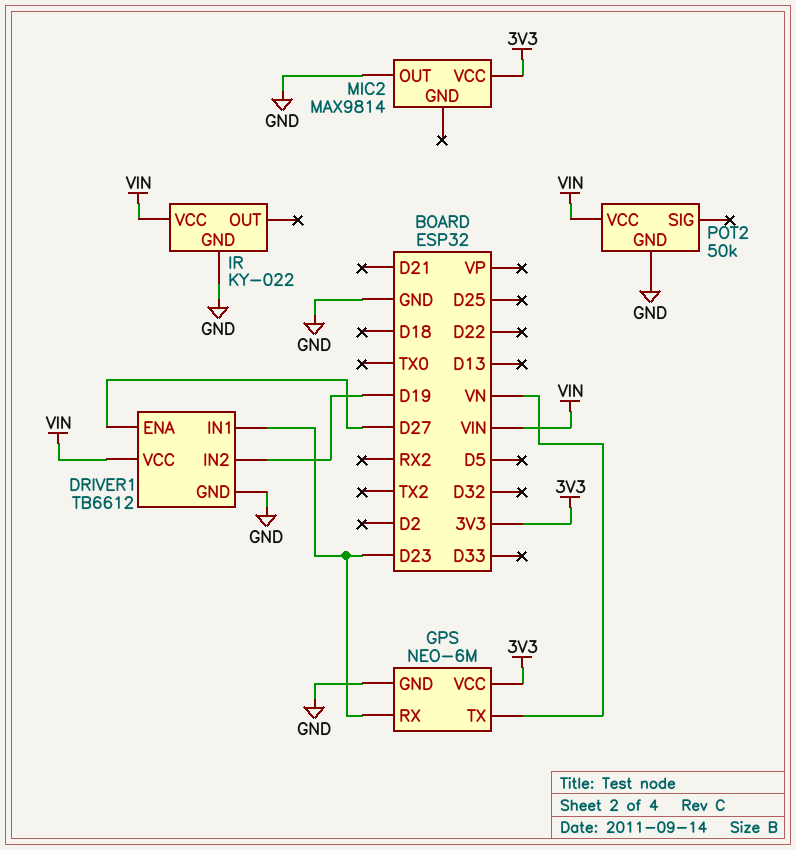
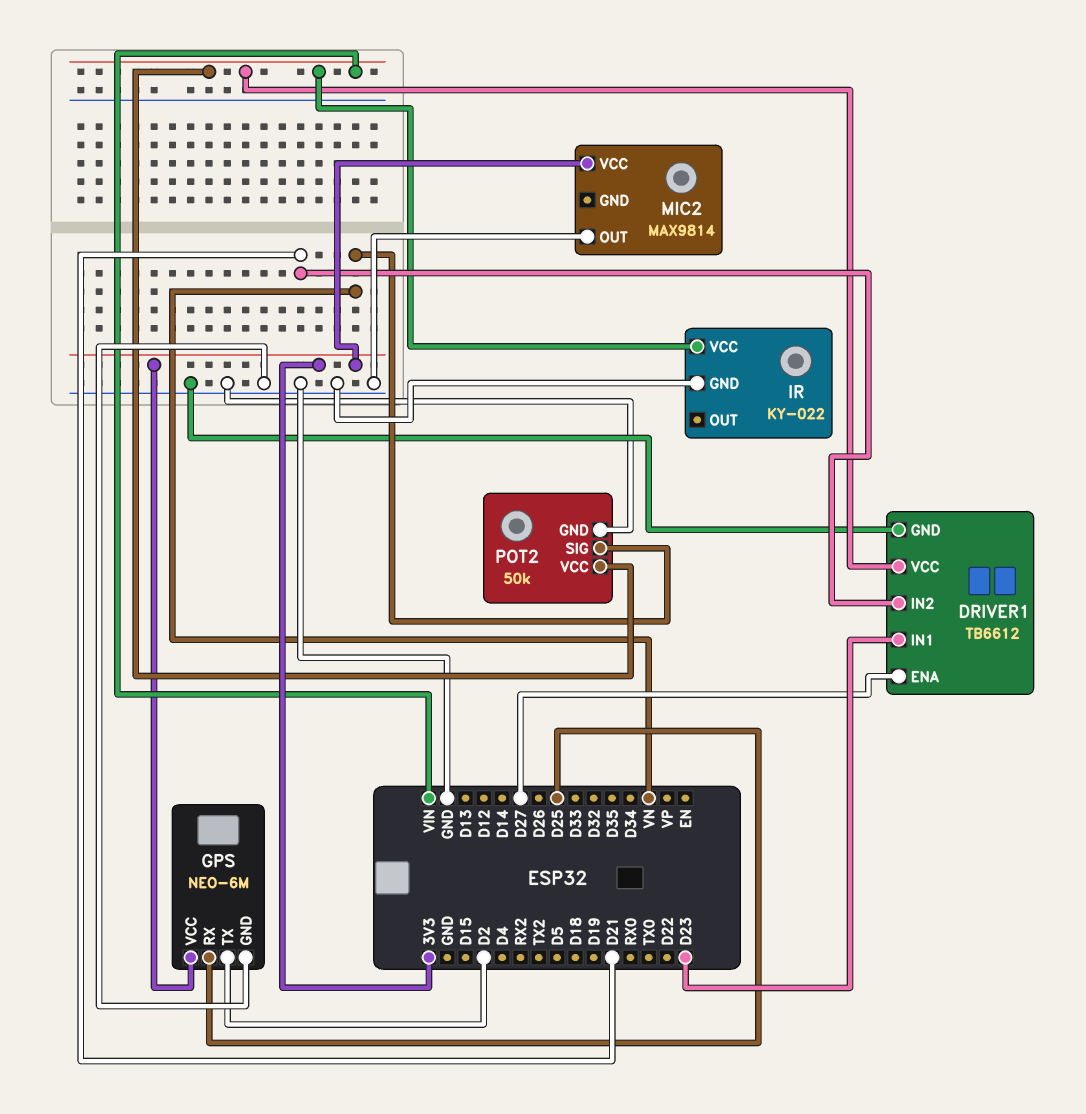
DRIVER1 pin IN2: D19 -> D21
GPS pin RX: D23 -> D25
GPS pin TX: VN -> D2
POT2 pin SIG: none -> VN

